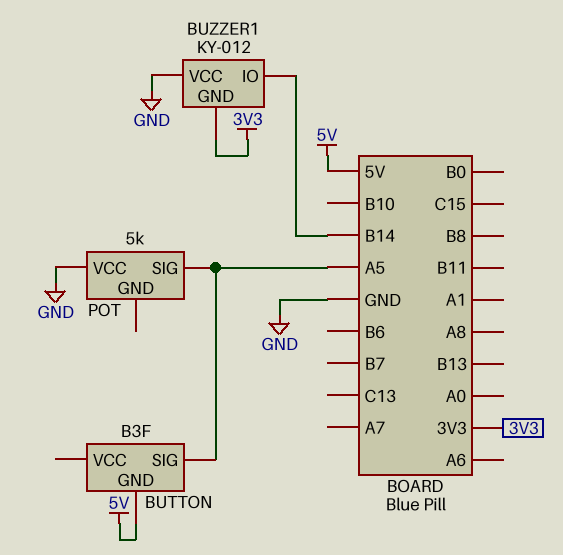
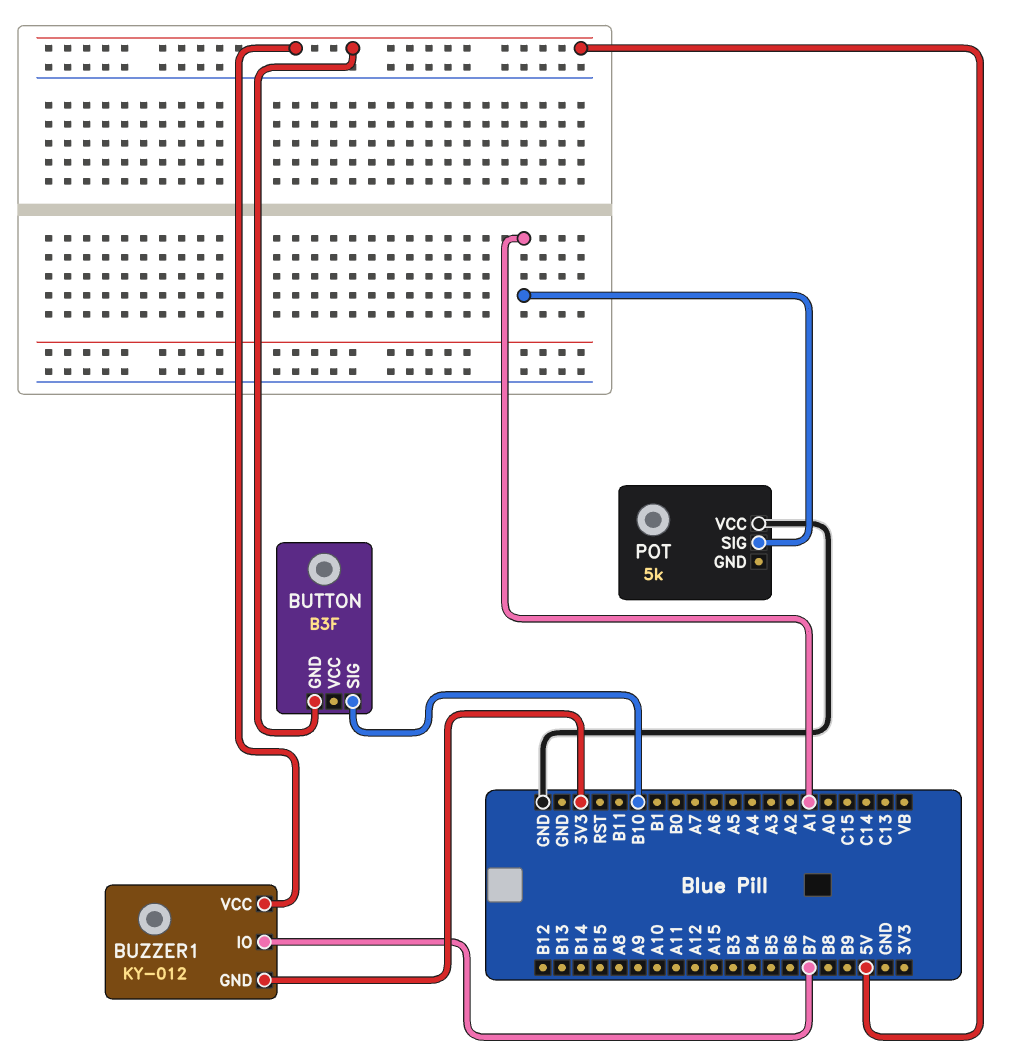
BUTTON pin SIG: A5 -> B10
BUZZER1 pin IO: B14 -> B7
BUZZER1 pin VCC: GND -> 5V
POT pin SIG: A5 -> A1

